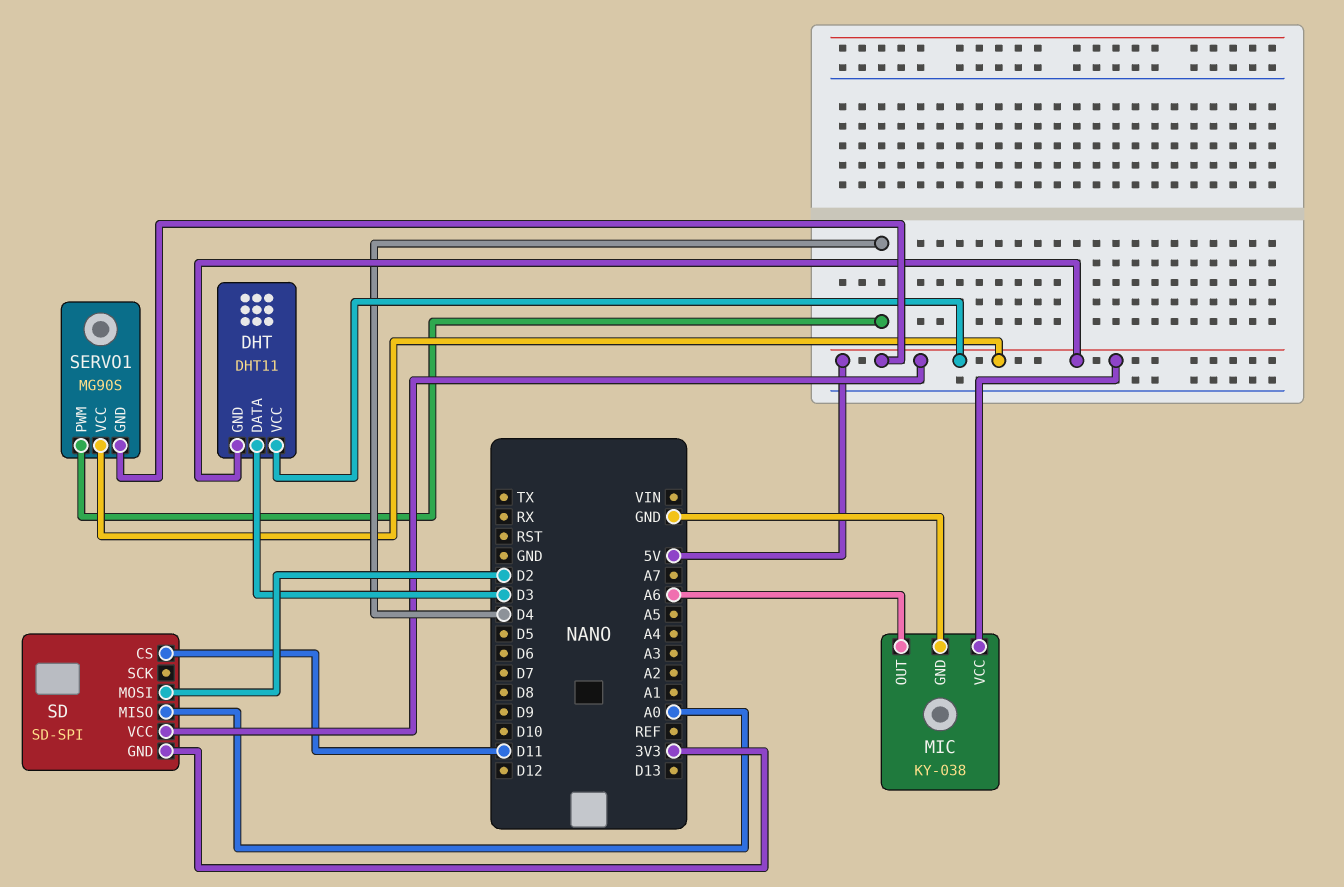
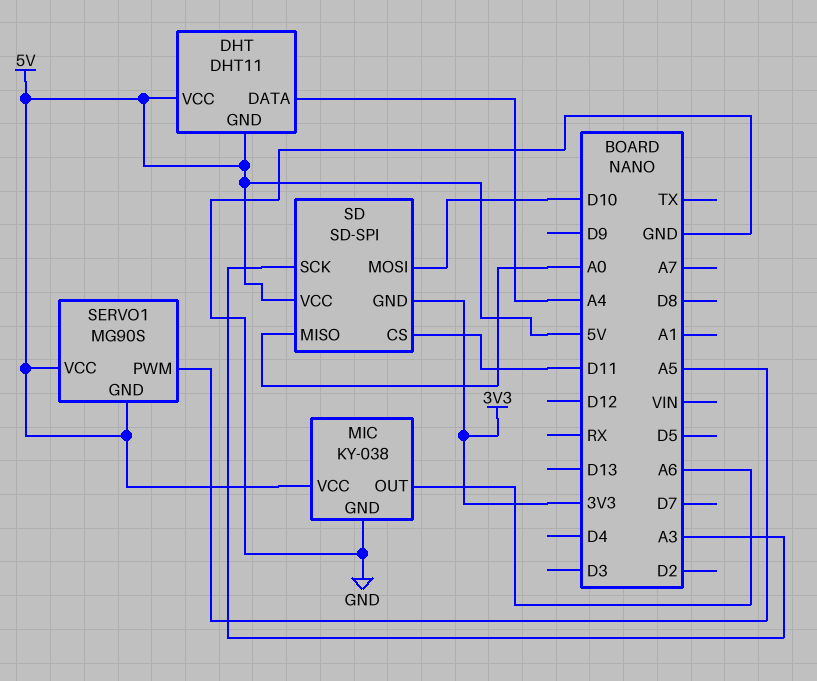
DHT pin DATA: D3 -> A4
SD pin MOSI: D2 -> D10
SD pin SCK: none -> A3
SERVO1 pin PWM: D4 -> A5

